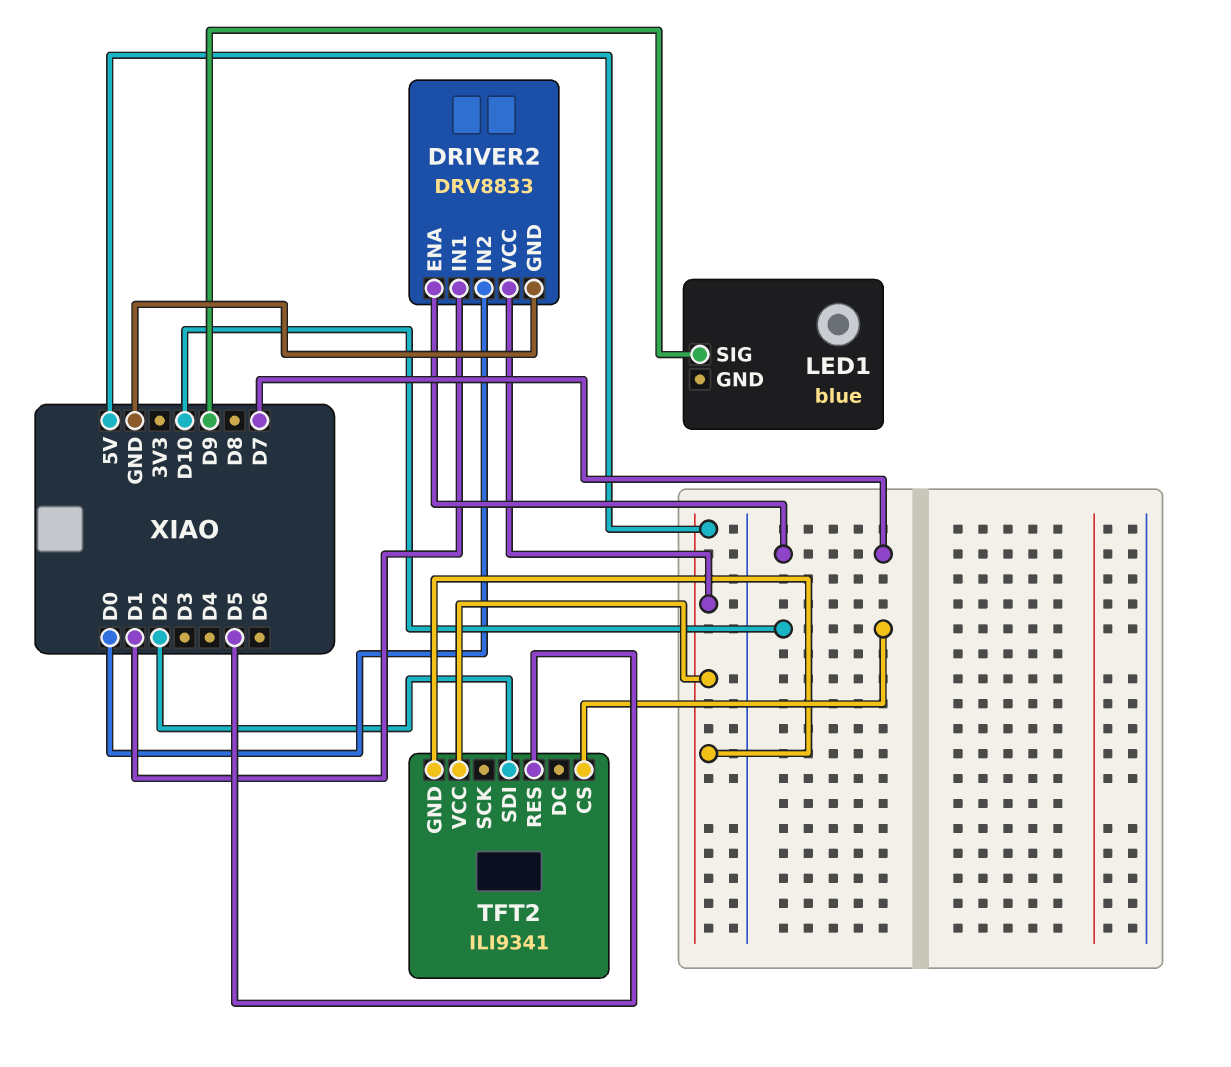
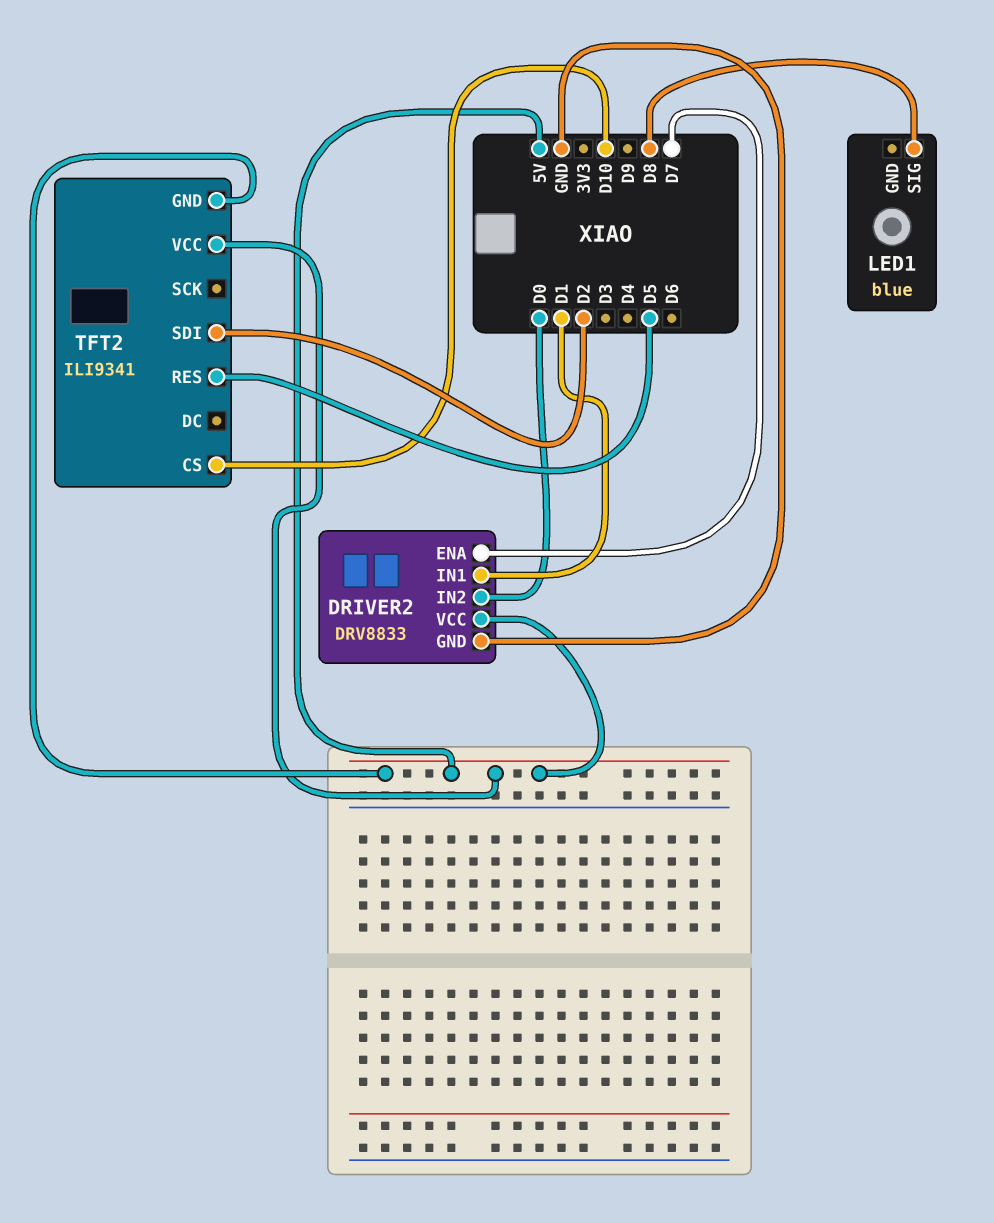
LED1 pin SIG: D9 -> D8

